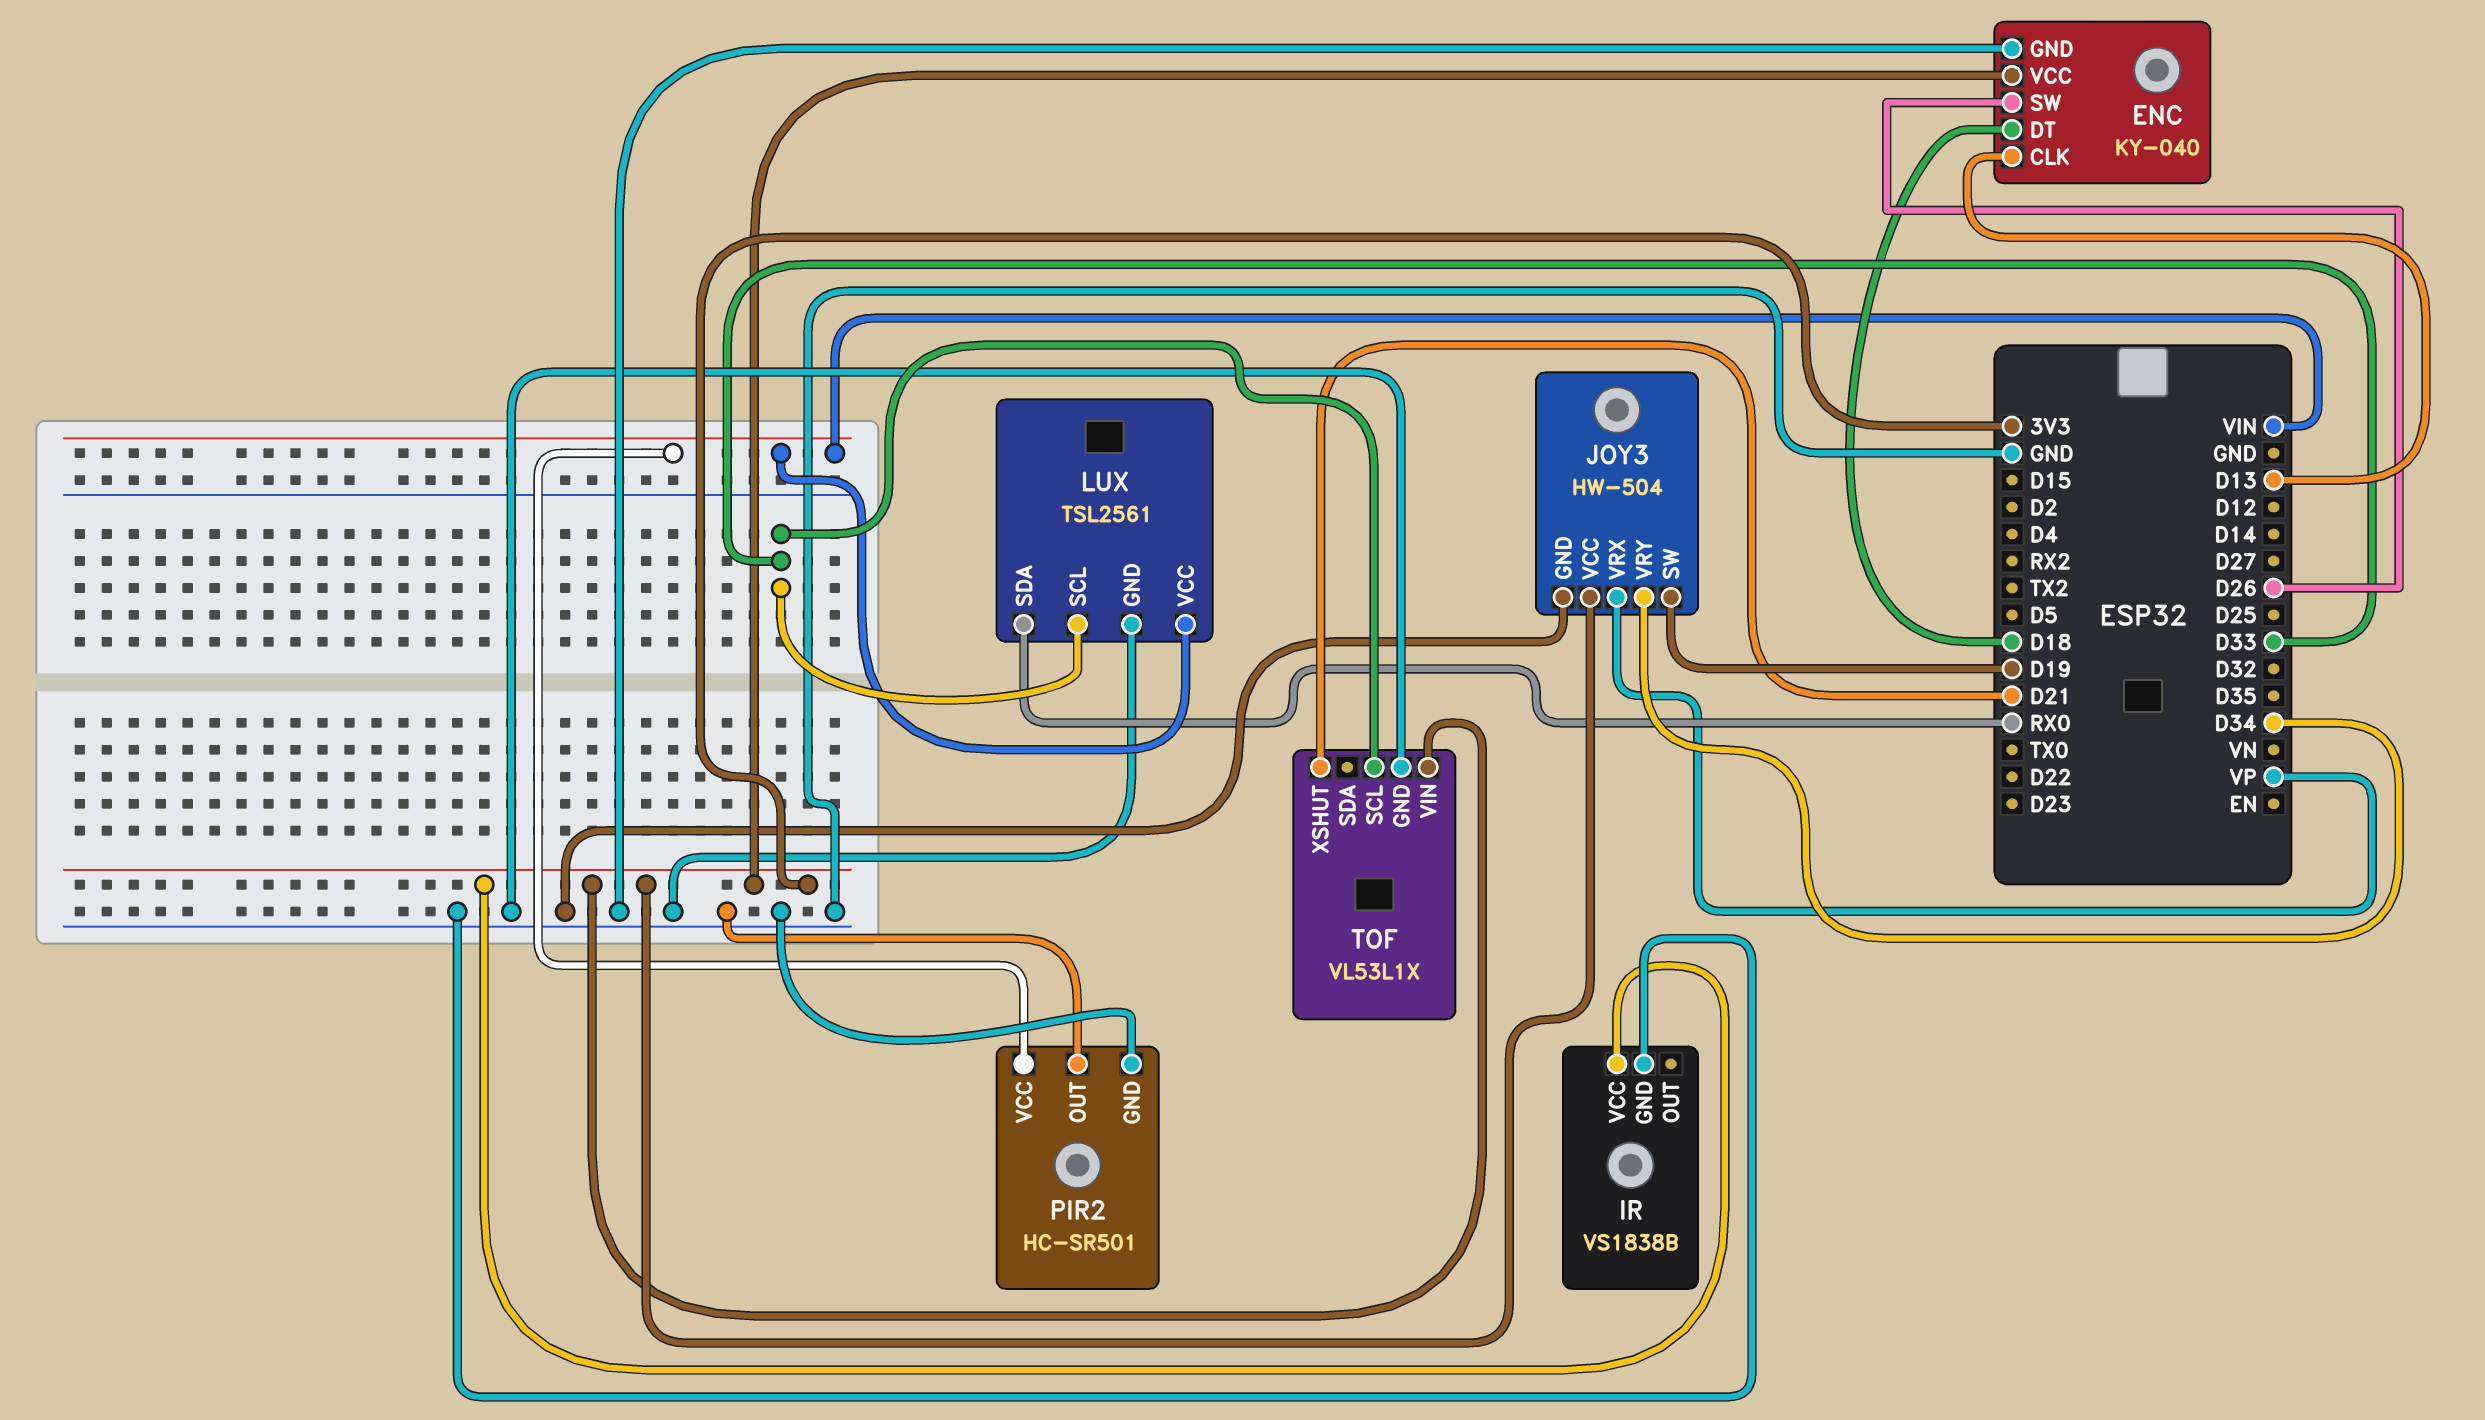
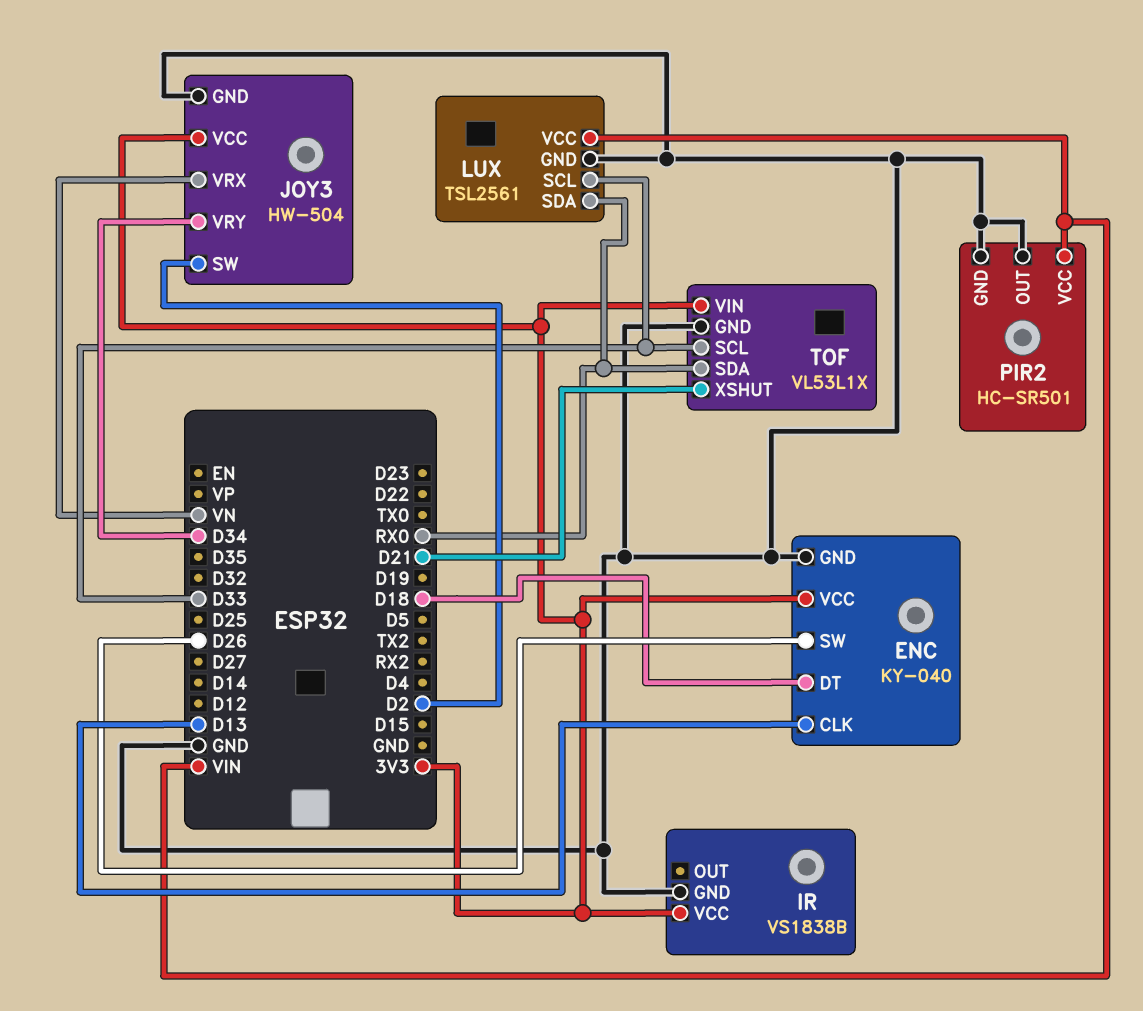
JOY3 pin SW: D19 -> D2
JOY3 pin VRX: VP -> VN
TOF pin SDA: none -> RX0

